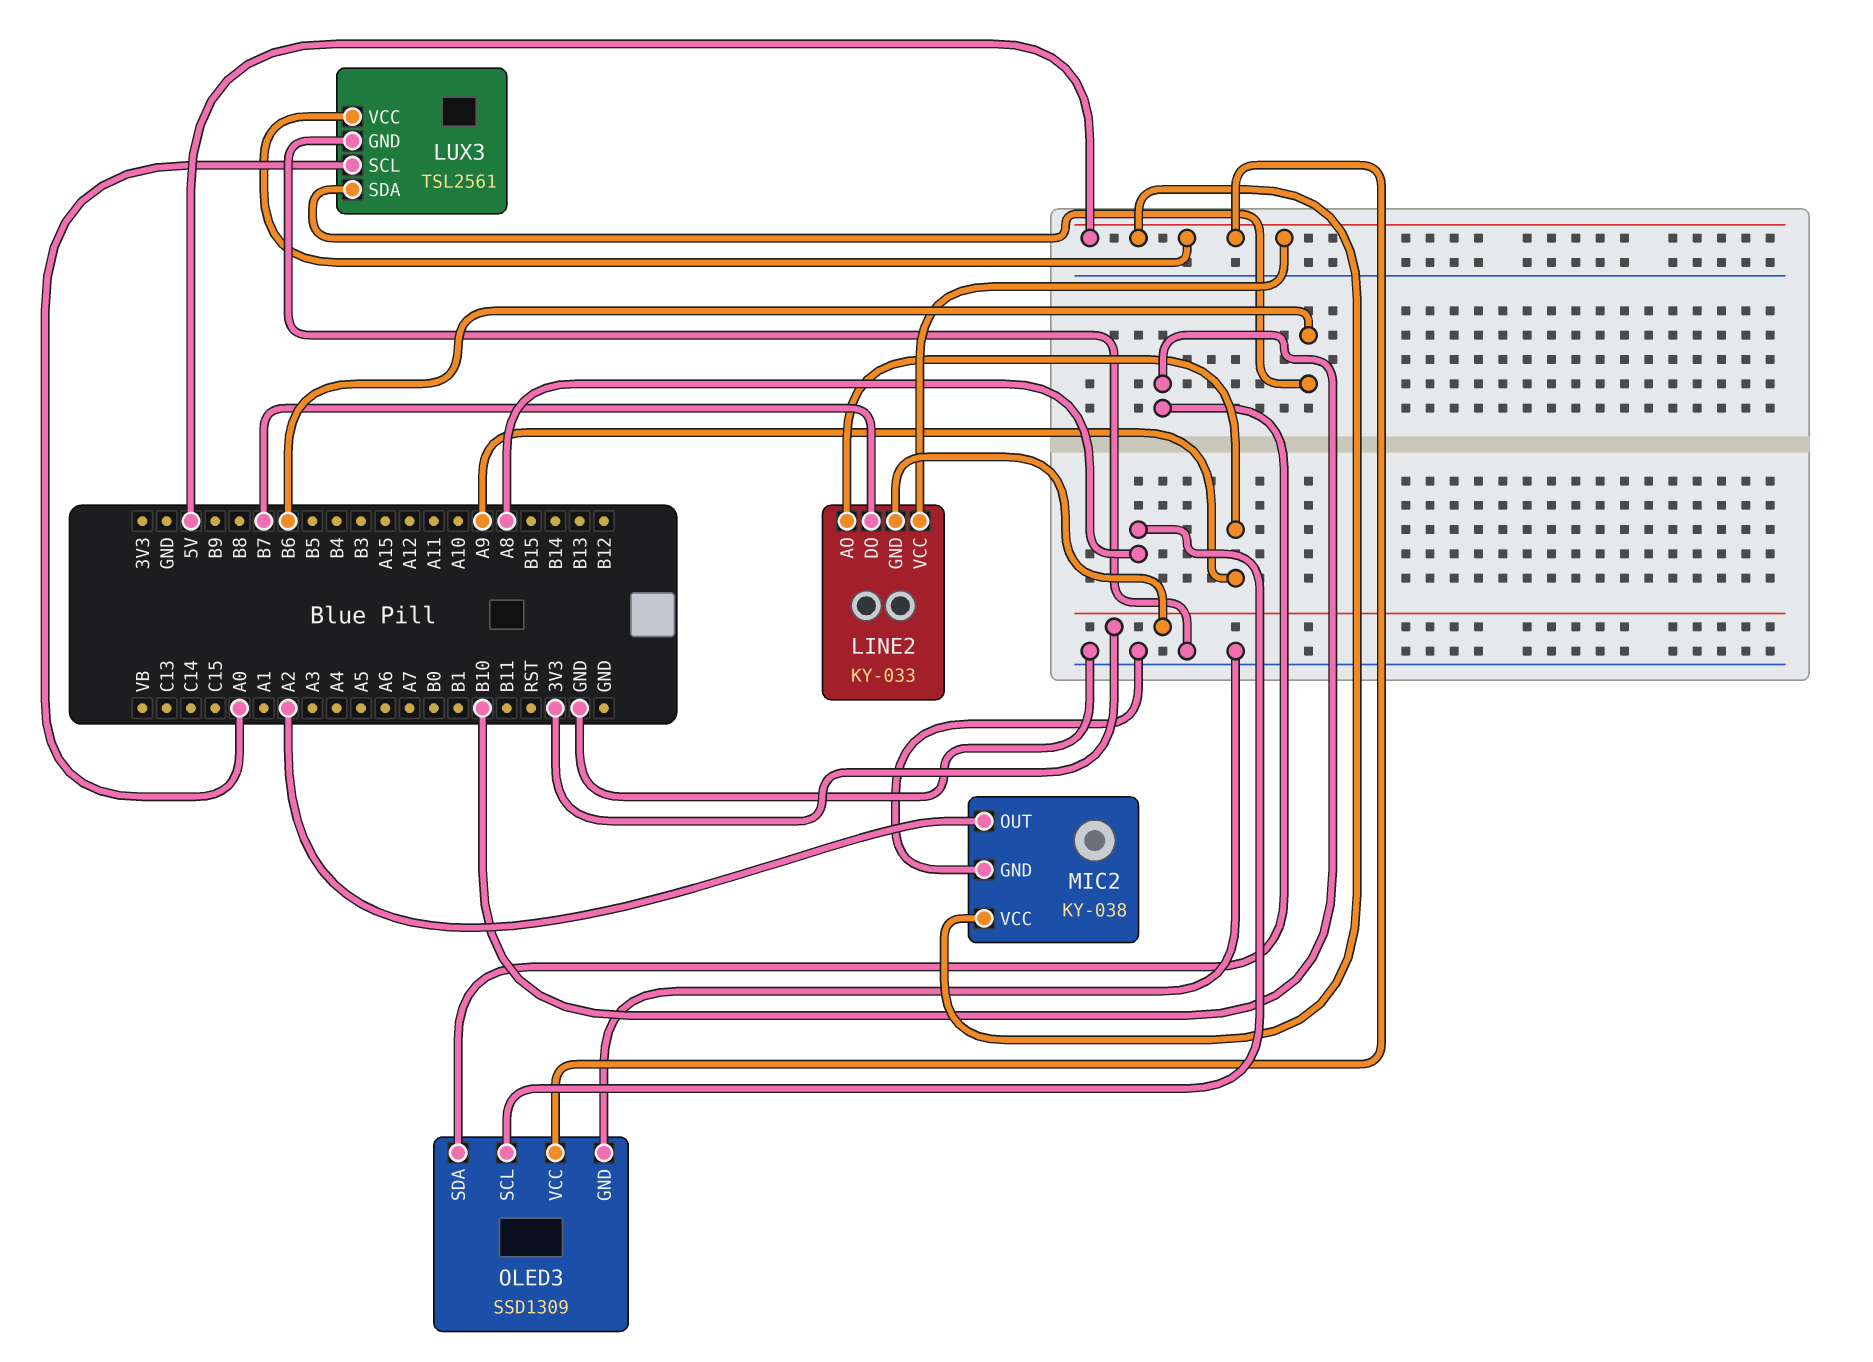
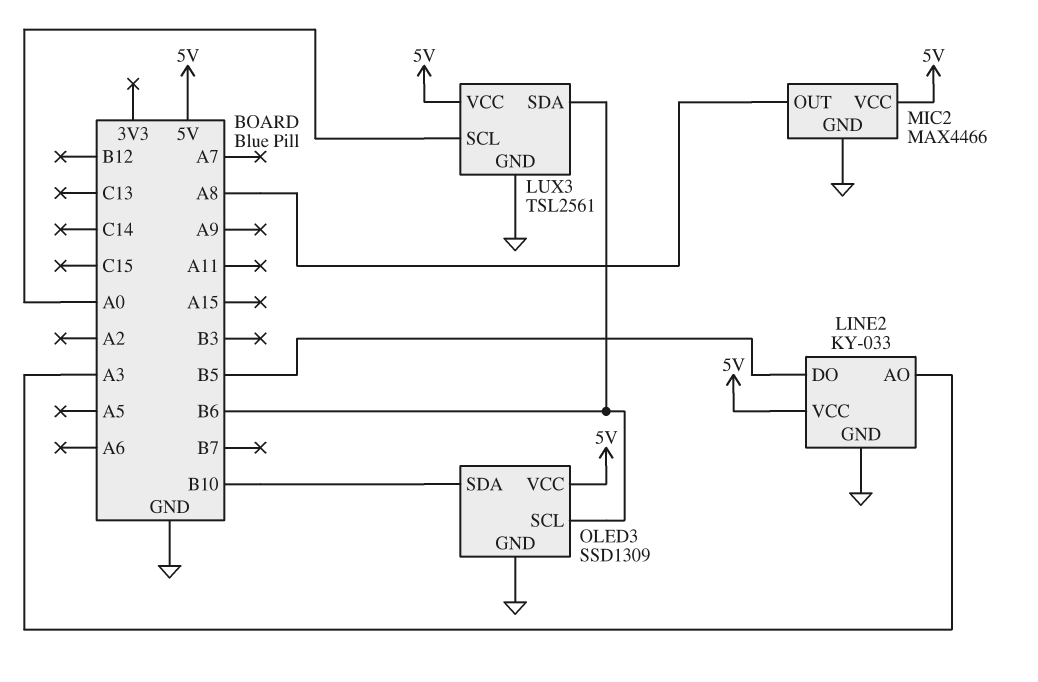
LINE2 pin AO: A9 -> A3
LINE2 pin DO: B7 -> B5
LINE2 pin GND: 3V3 -> GND
MIC2: KY-038 -> MAX4466
MIC2 pin OUT: A2 -> A8
OLED3 pin SCL: A8 -> B6

